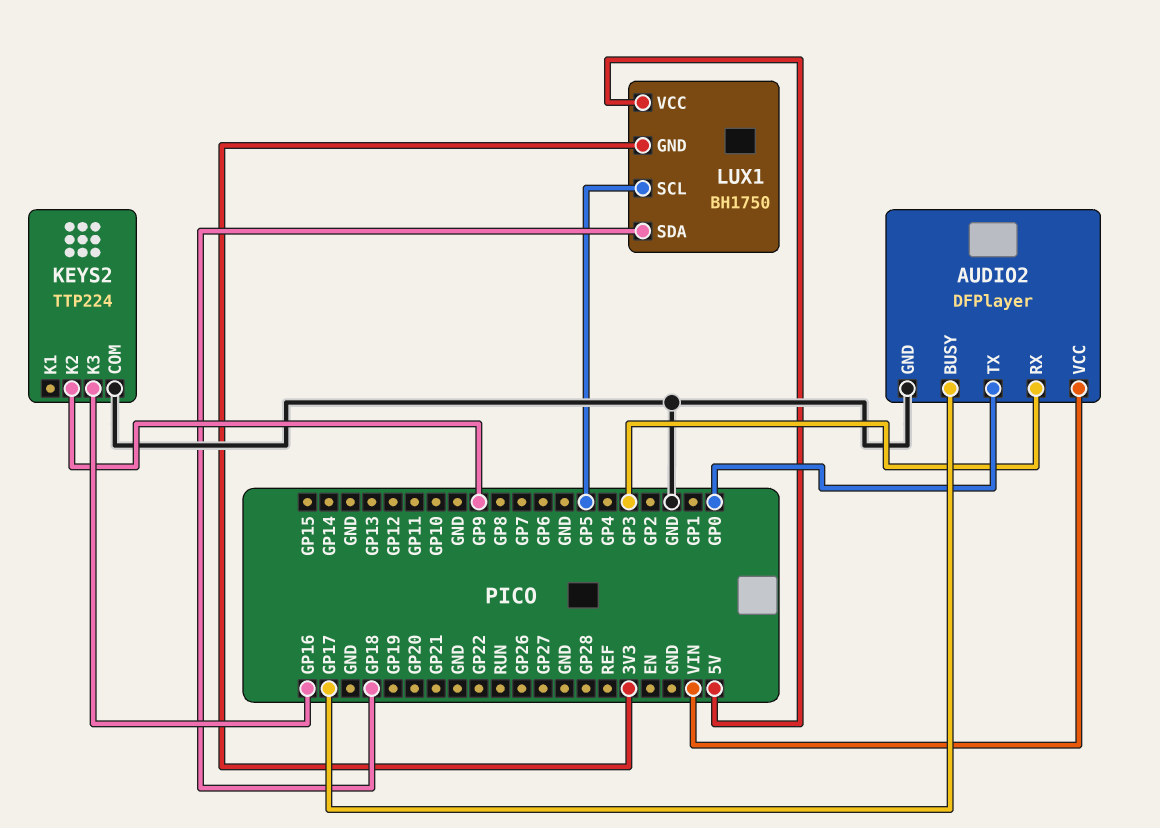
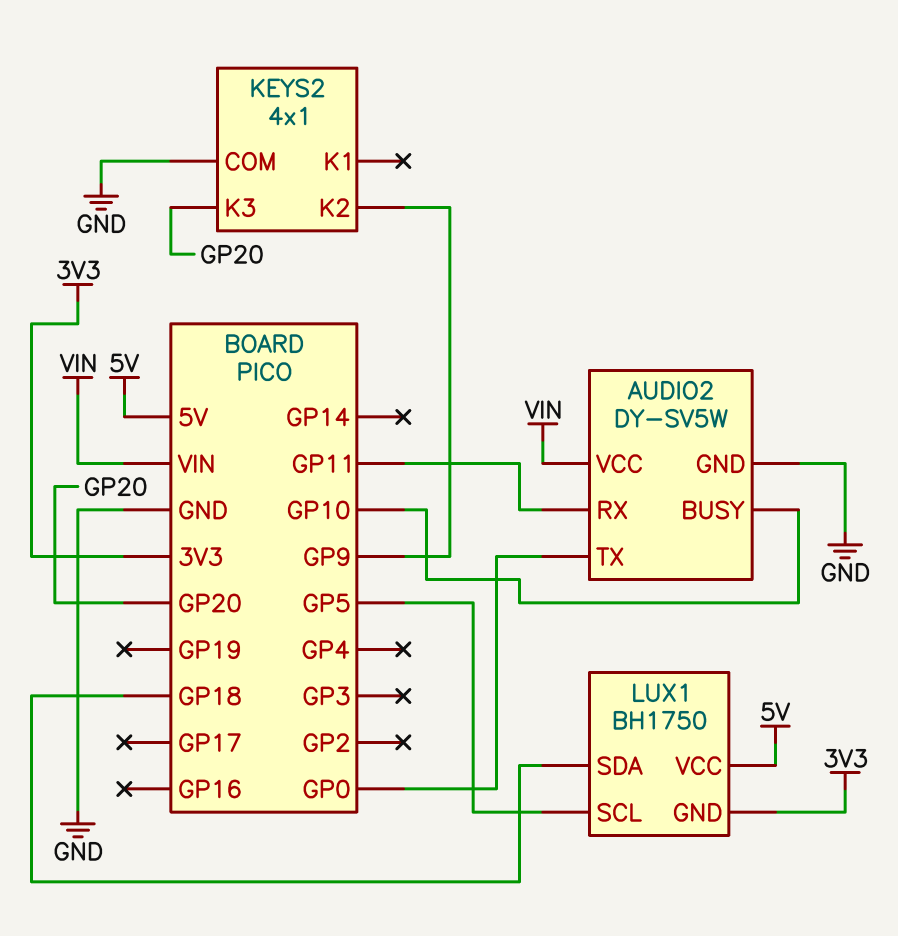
AUDIO2: DFPlayer -> DY-SV5W
AUDIO2 pin BUSY: GP17 -> GP10
AUDIO2 pin RX: GP3 -> GP11
KEYS2: TTP224 -> 4x1
KEYS2 pin K3: GP16 -> GP20

